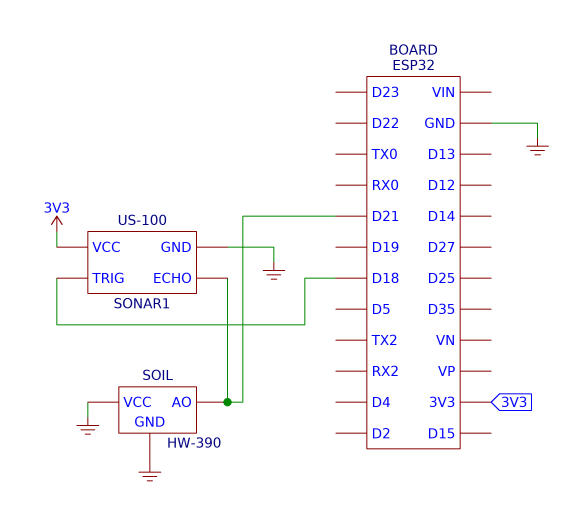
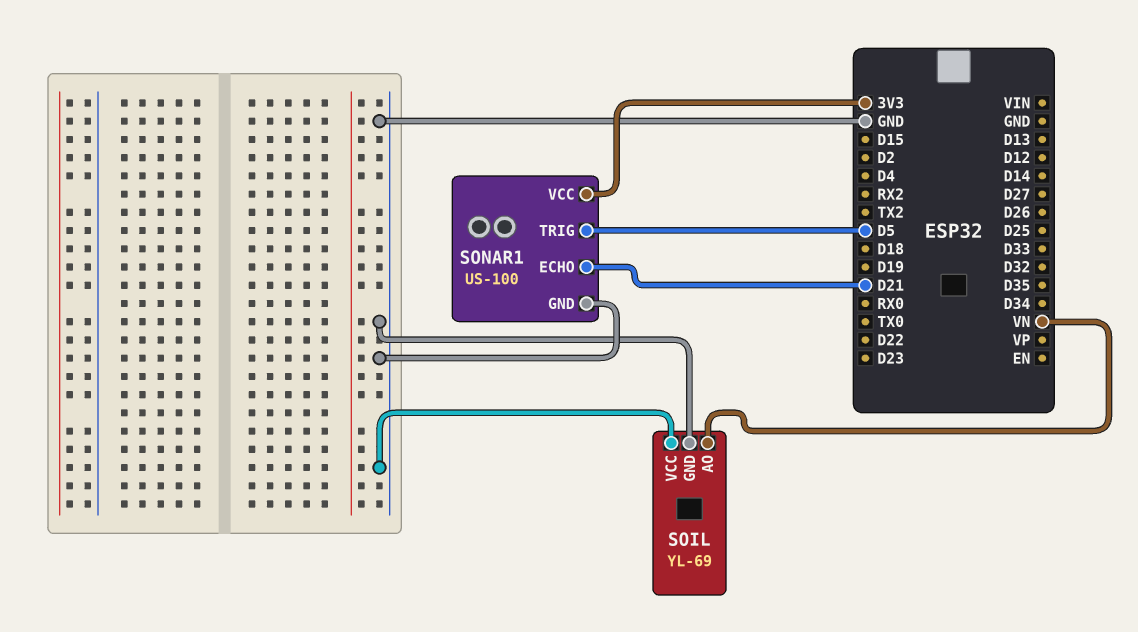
SOIL: HW-390 -> YL-69
SOIL pin AO: D21 -> VN
SONAR1 pin TRIG: D18 -> D5

